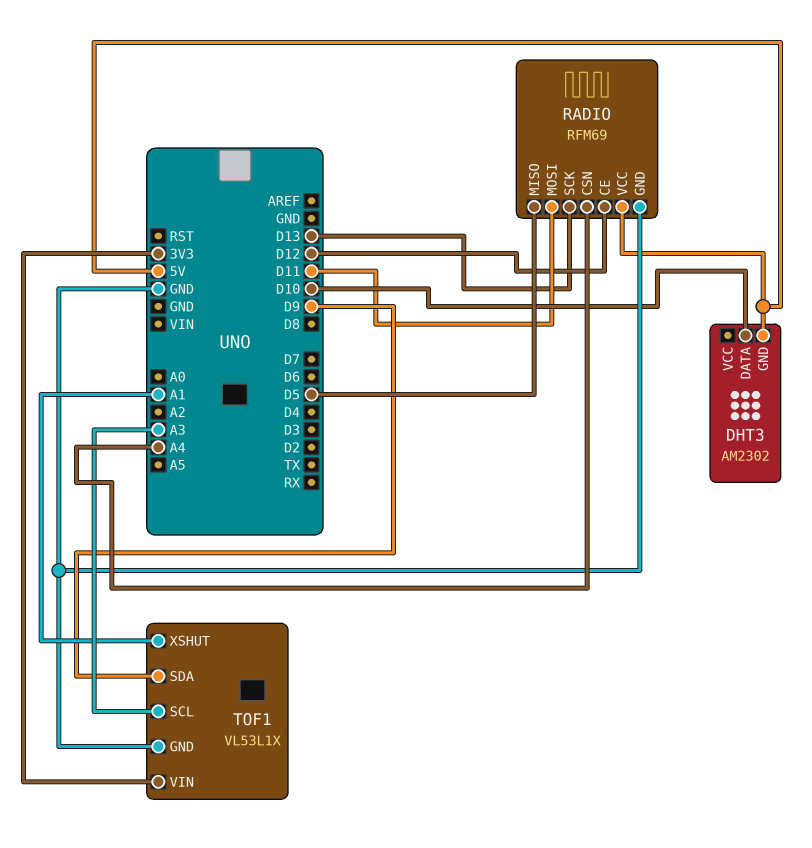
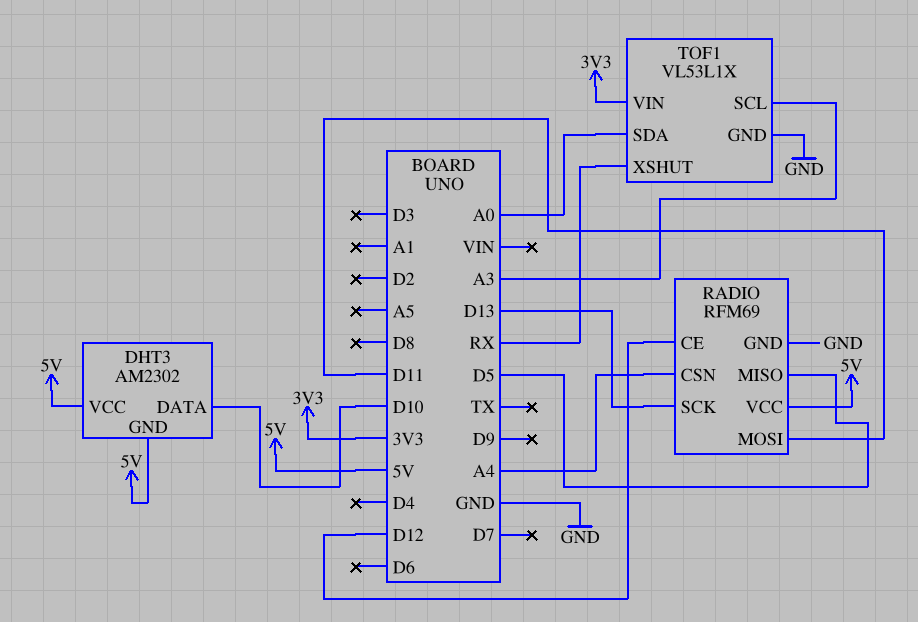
DHT3 pin VCC: none -> 5V
TOF1 pin SDA: D9 -> A0
TOF1 pin XSHUT: A1 -> RX

